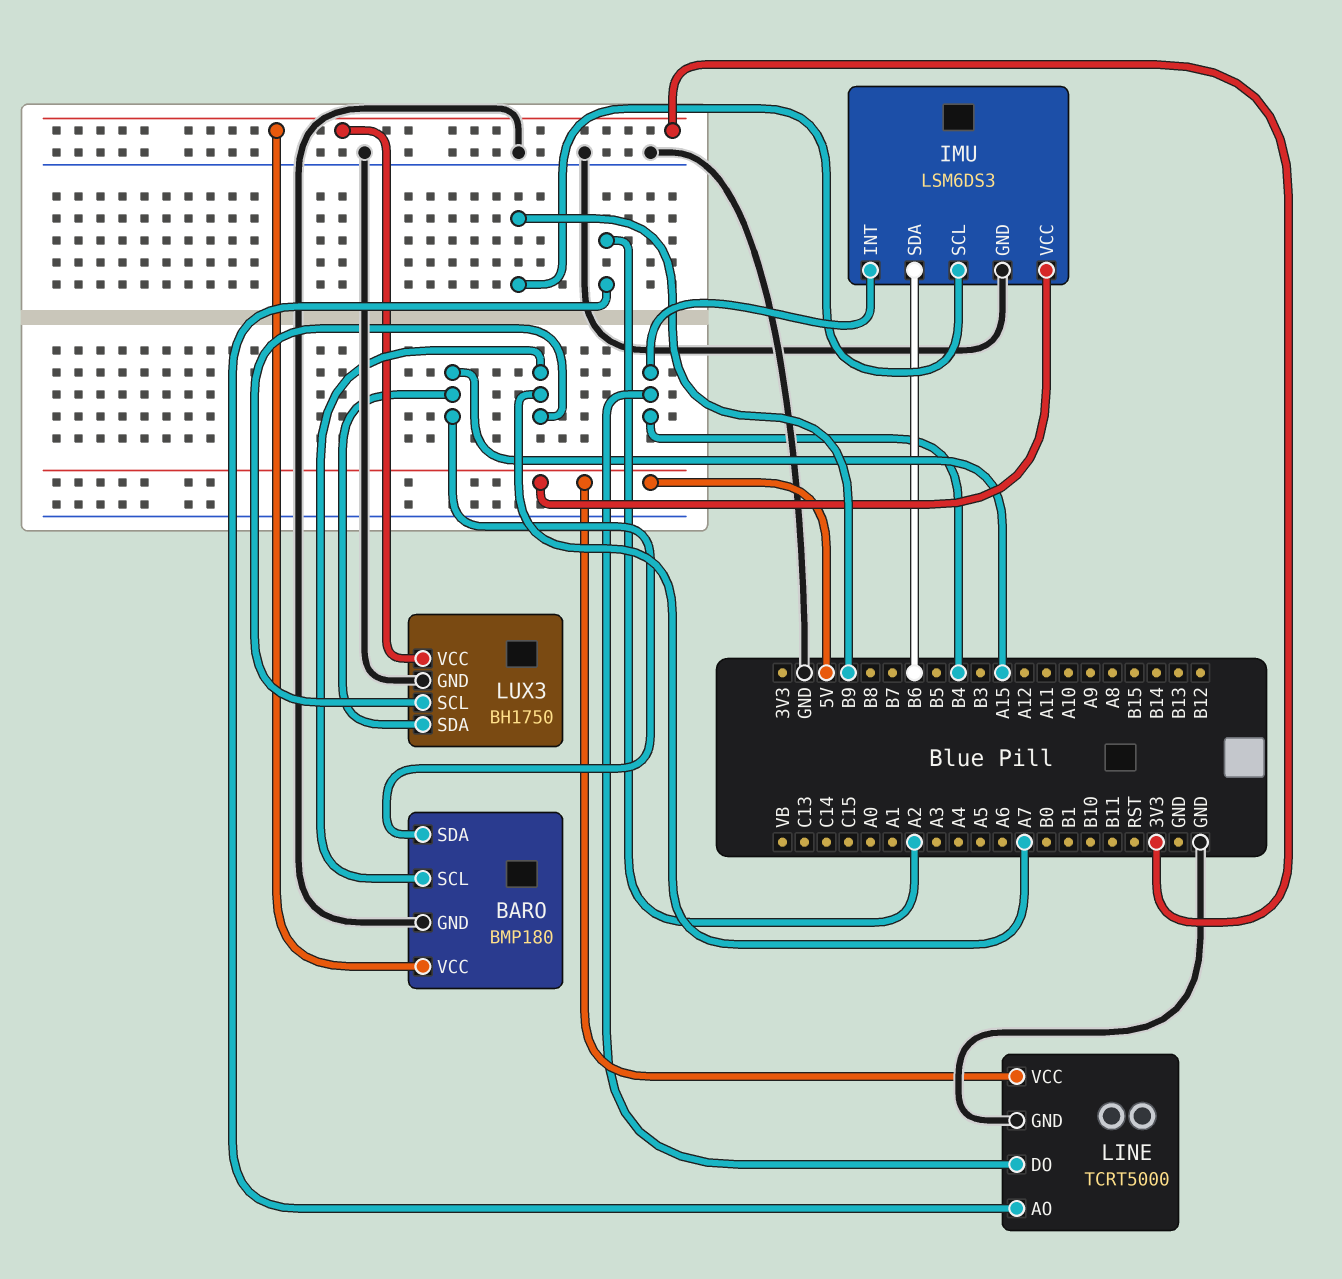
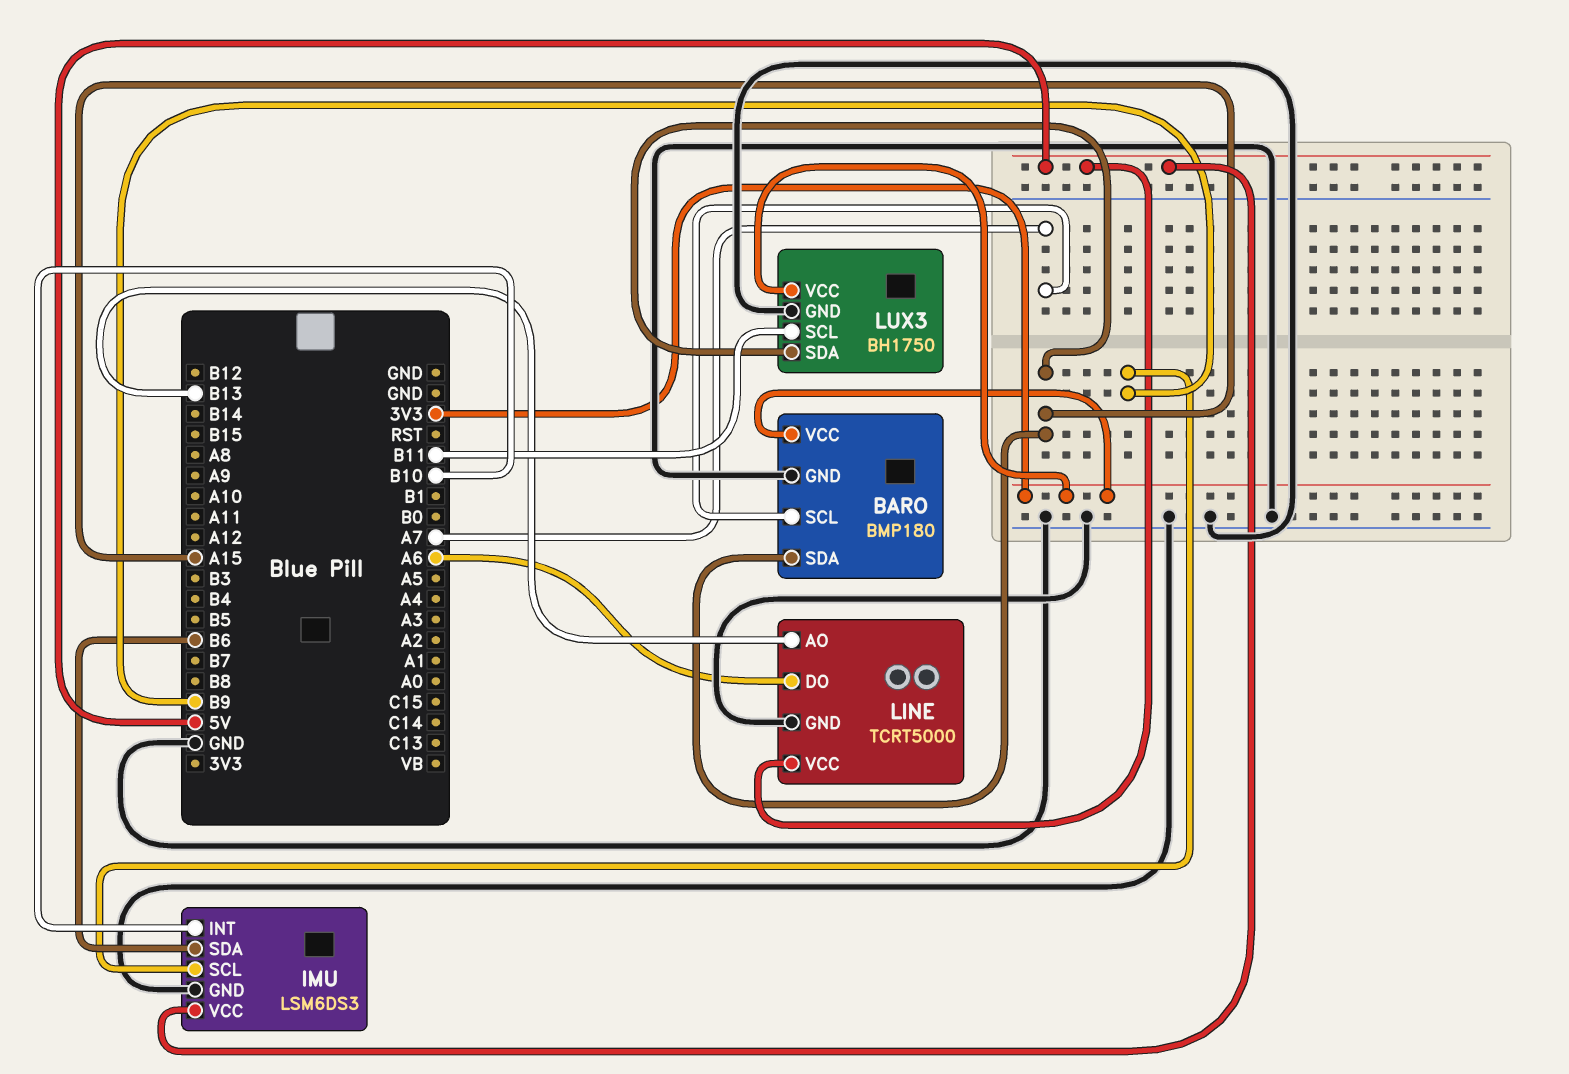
IMU pin INT: B4 -> B10
LINE pin AO: A2 -> B13
LINE pin DO: B4 -> A6
LUX3 pin SCL: A7 -> B11

